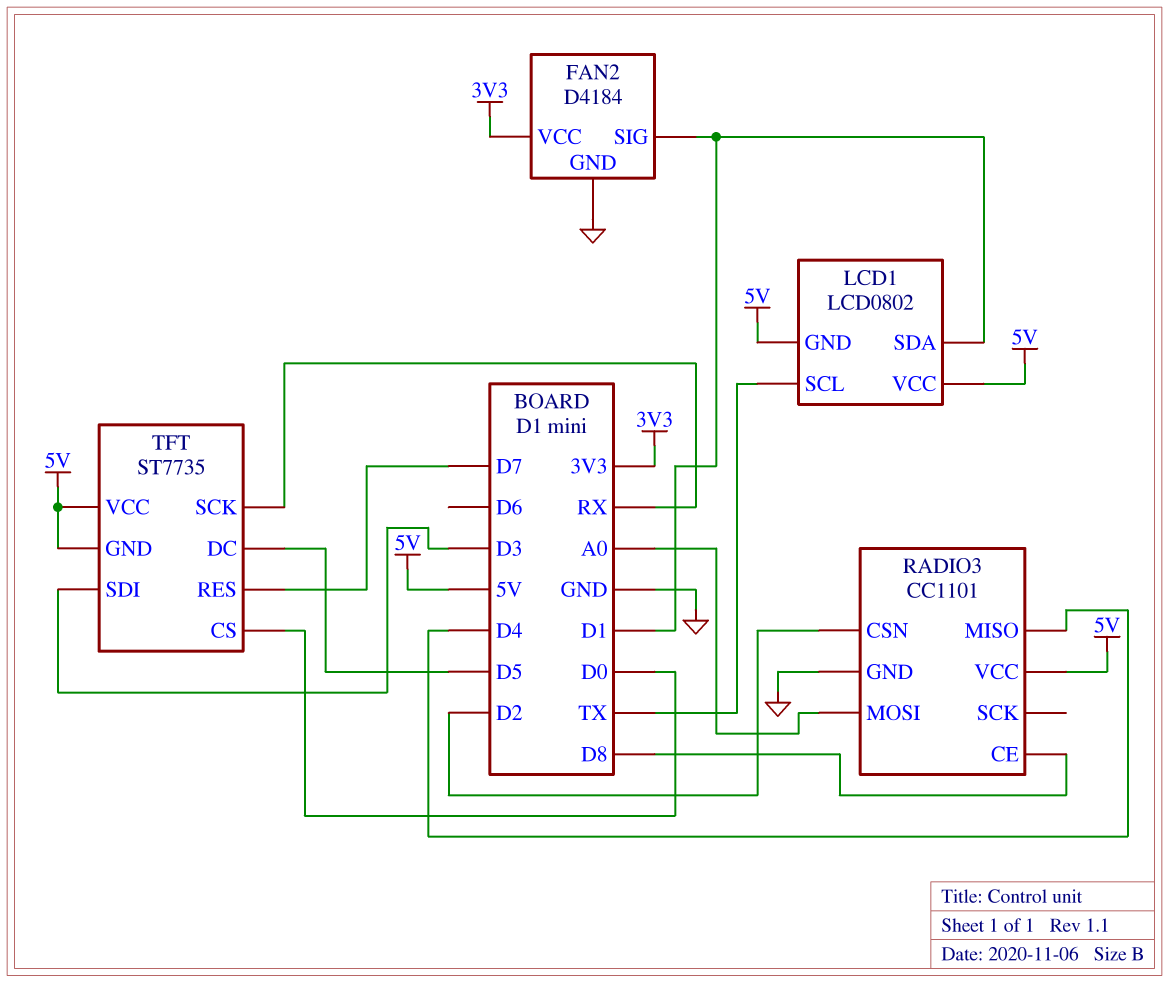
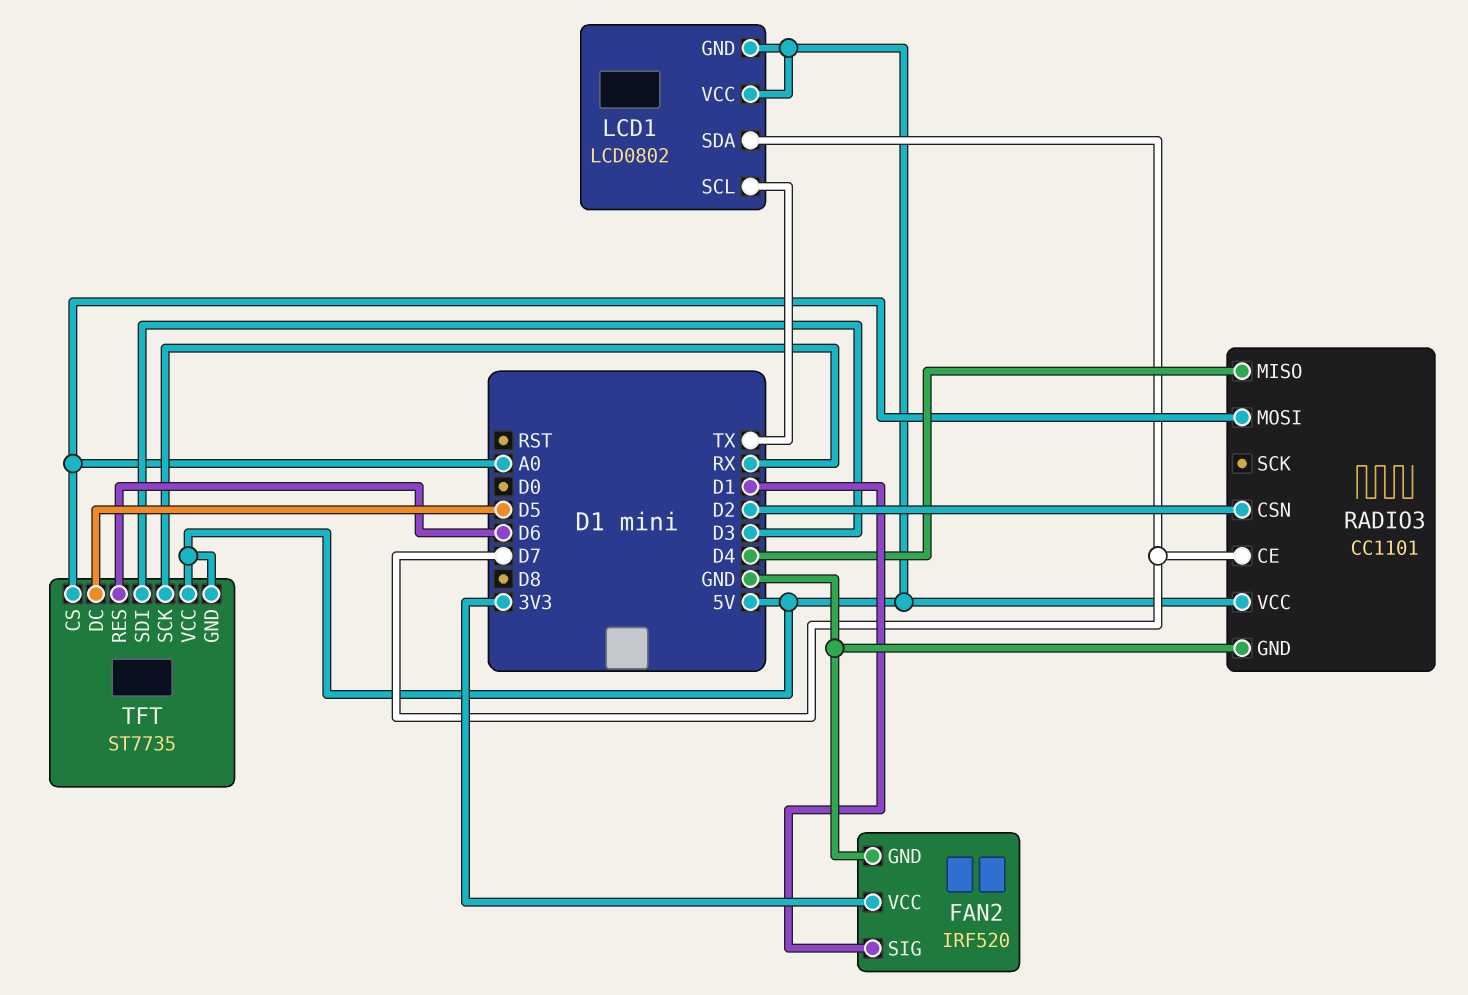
FAN2: D4184 -> IRF520
LCD1 pin SDA: D1 -> D7
RADIO3 pin CE: D8 -> D7
TFT pin CS: D0 -> A0
TFT pin RES: D7 -> D6

